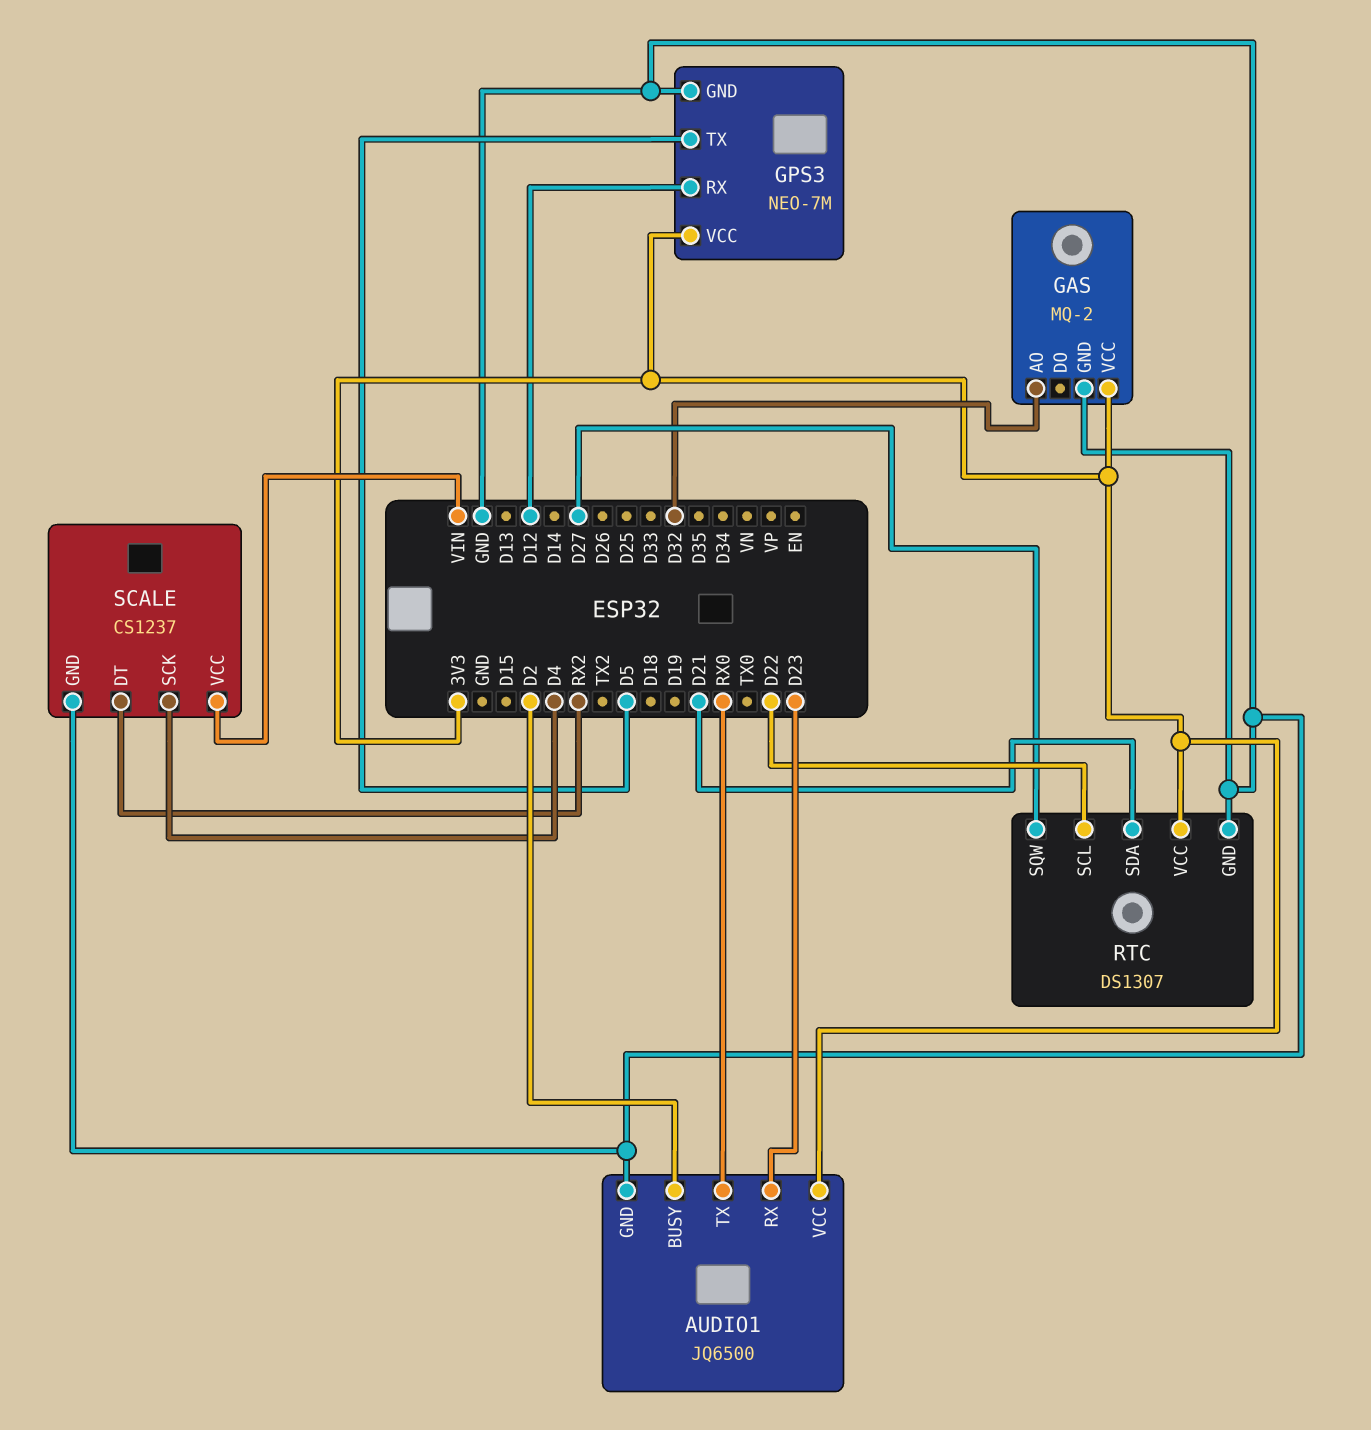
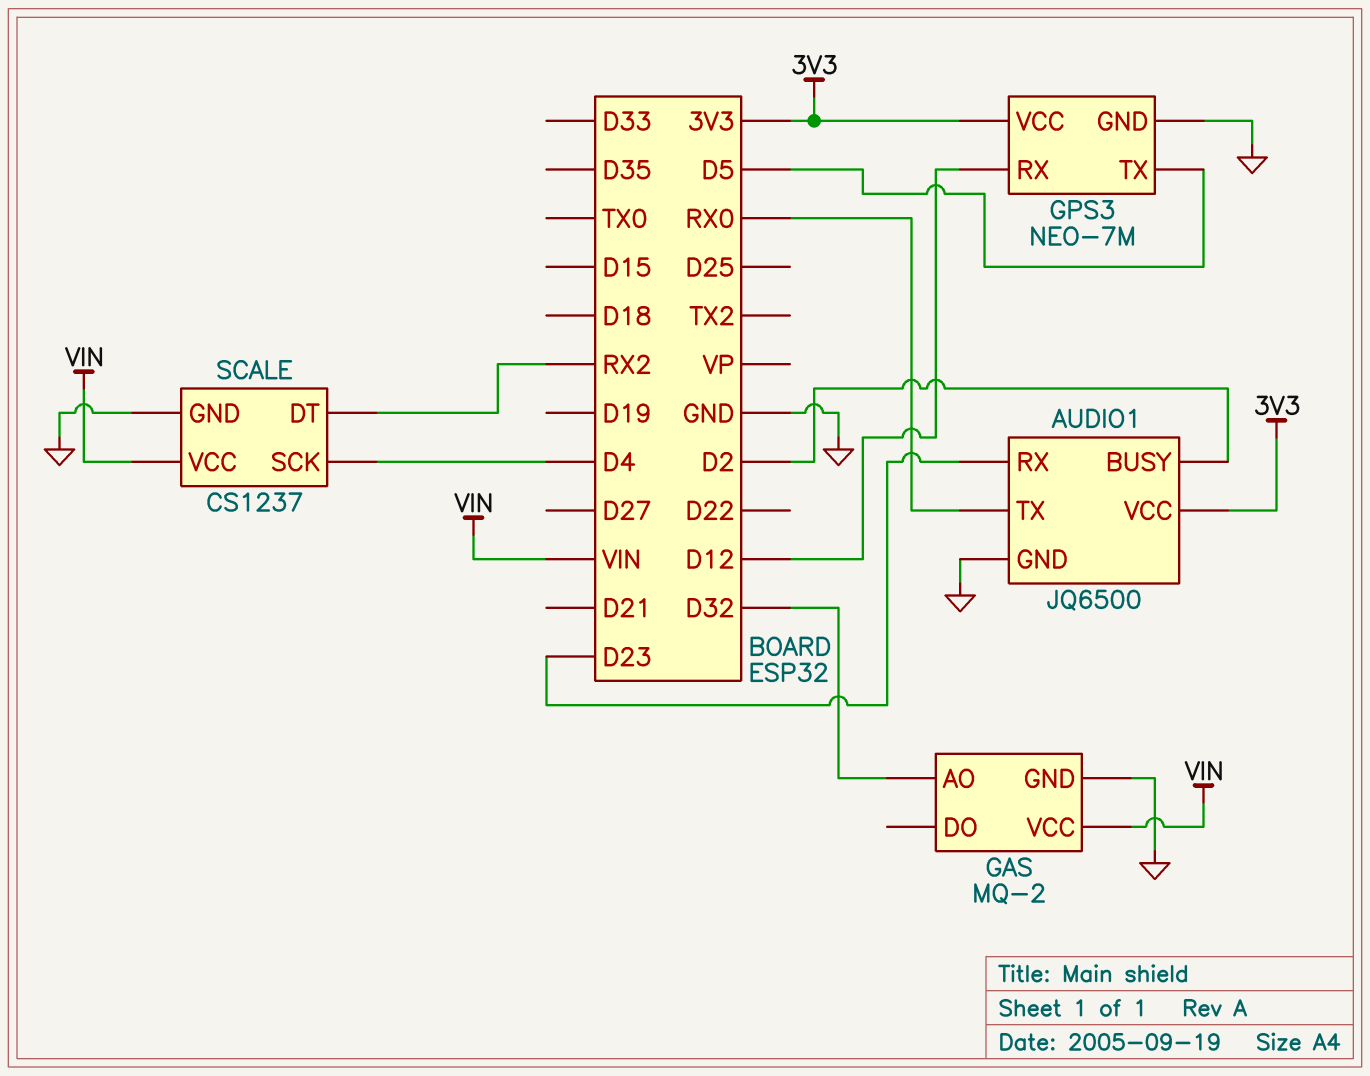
GAS pin VCC: 3V3 -> VIN
RTC: DS1307 -> none
RTC pin GND: GND -> none
RTC pin SCL: D22 -> none
RTC pin SDA: D21 -> none
RTC pin SQW: D27 -> none
RTC pin VCC: 3V3 -> none

